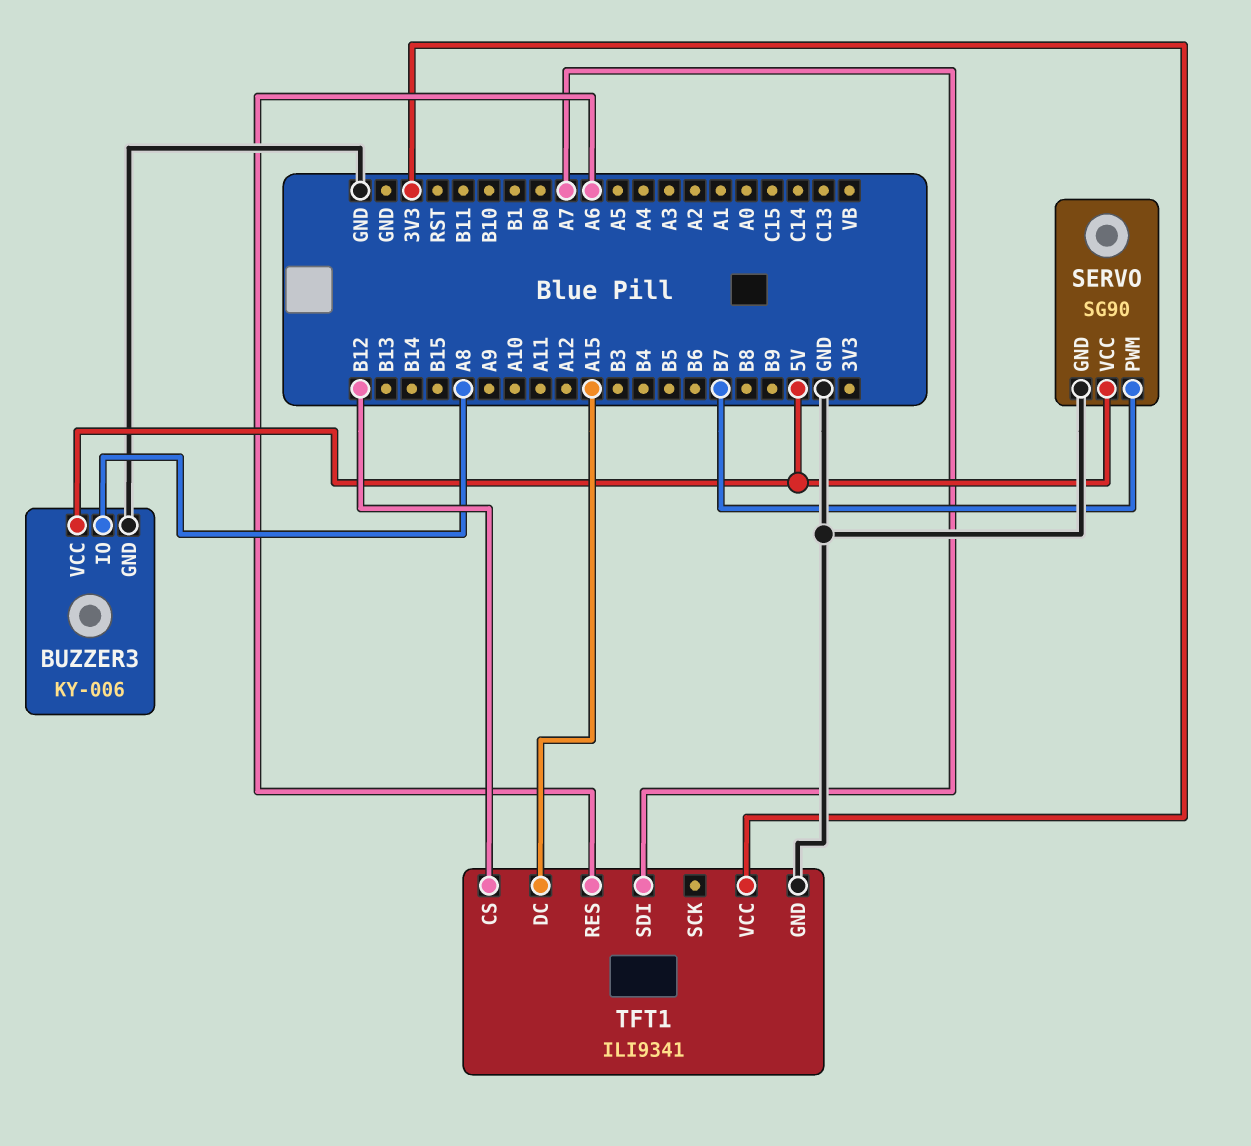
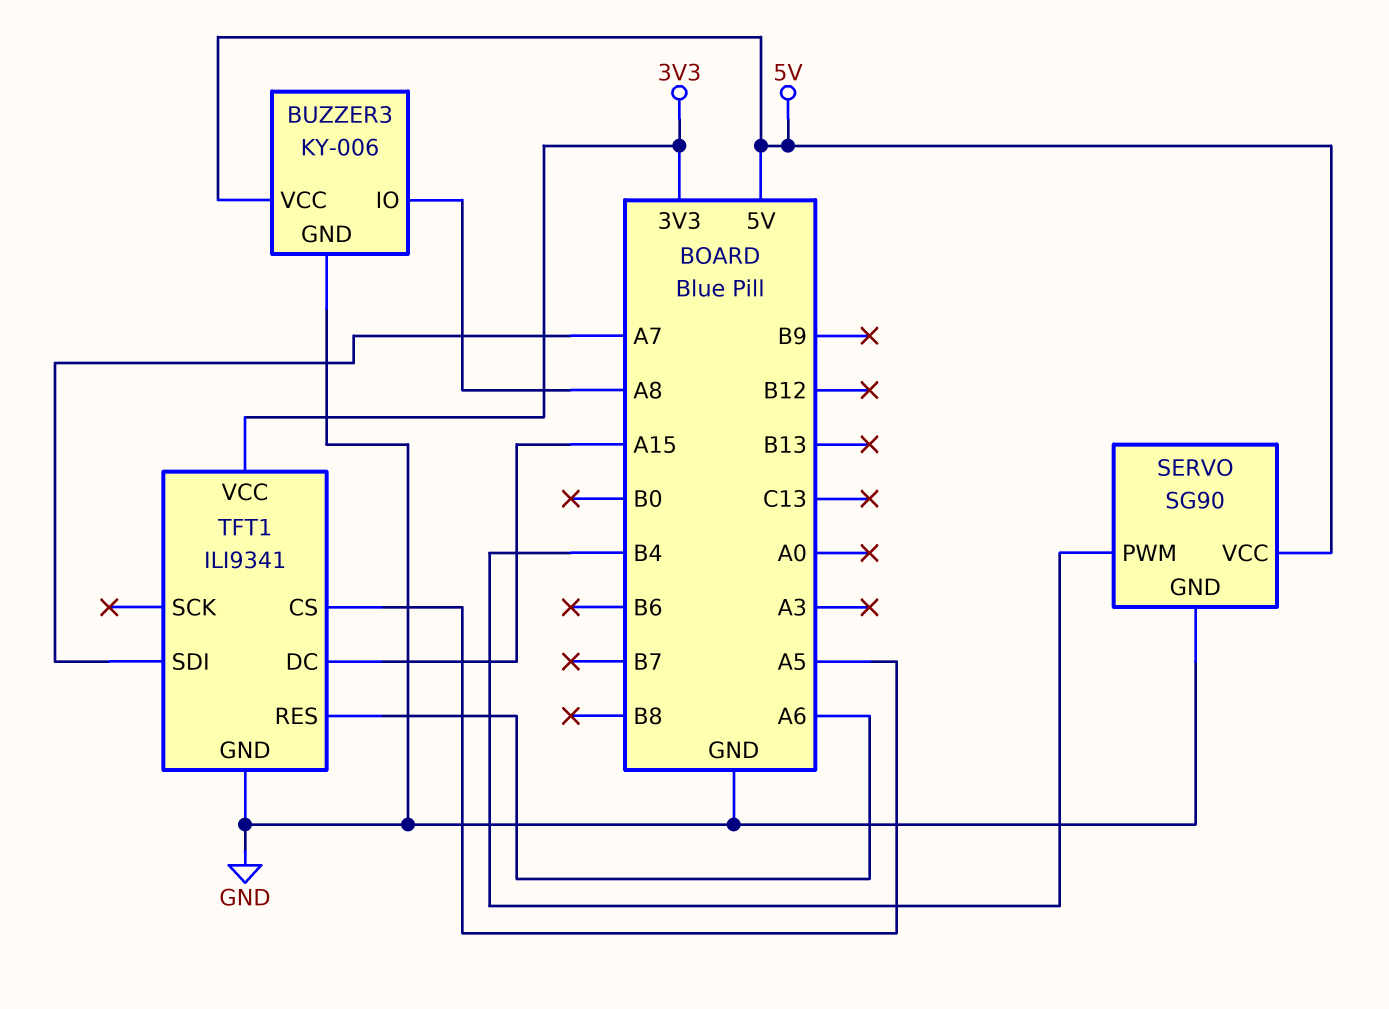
SERVO pin PWM: B7 -> B4
TFT1 pin CS: B12 -> A5

